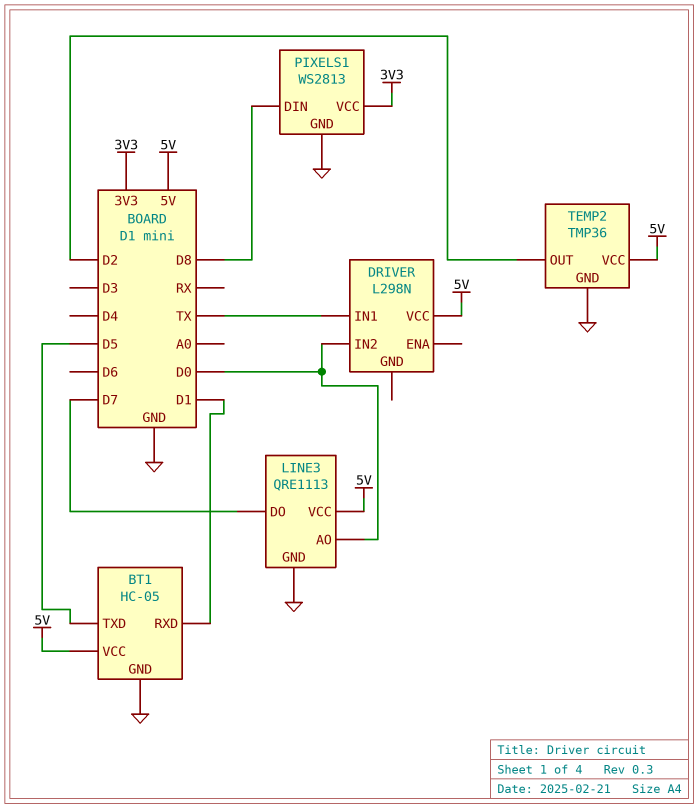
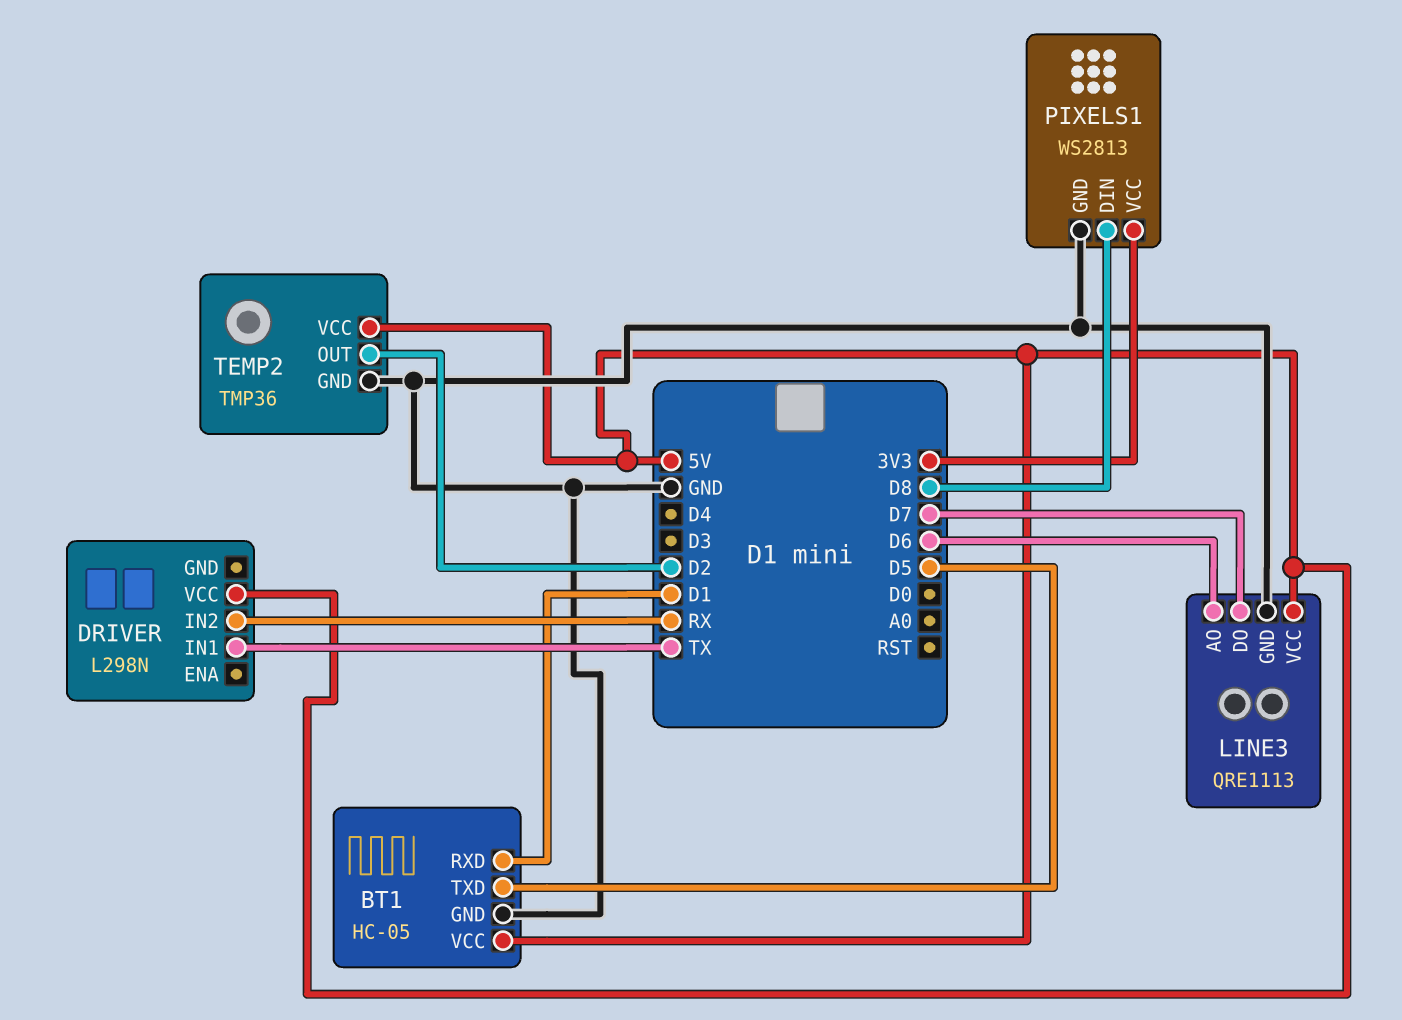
DRIVER pin IN2: D0 -> RX
LINE3 pin AO: D0 -> D6

